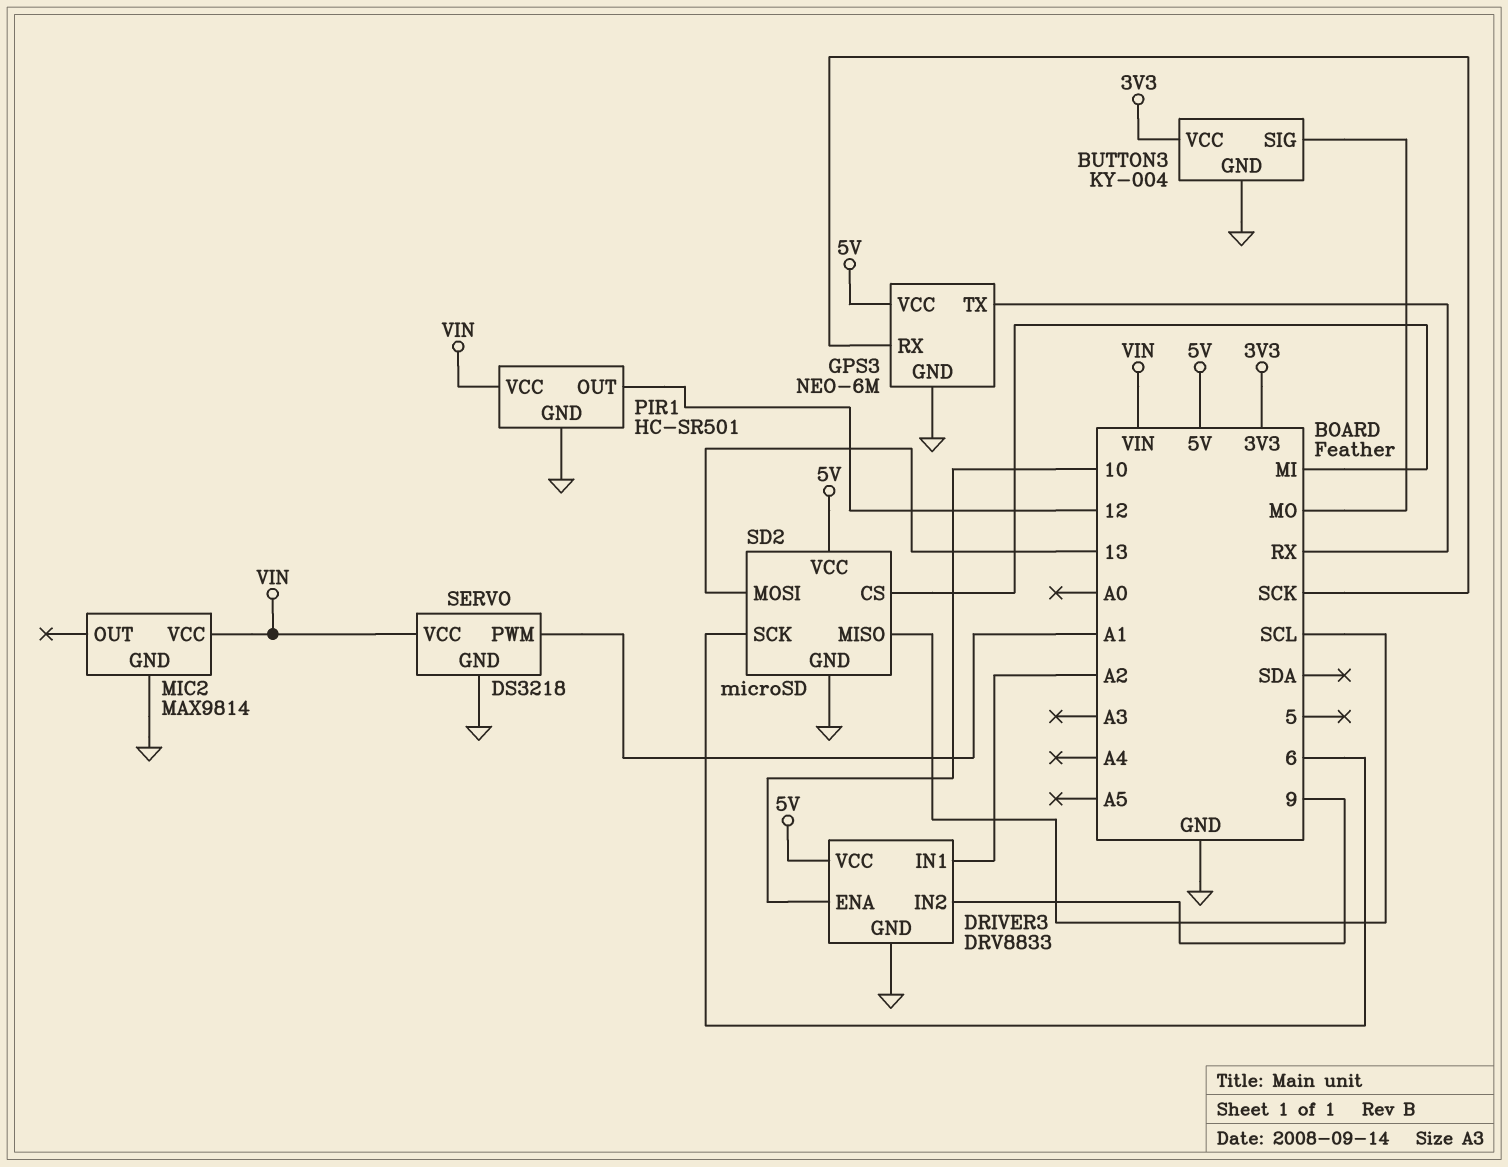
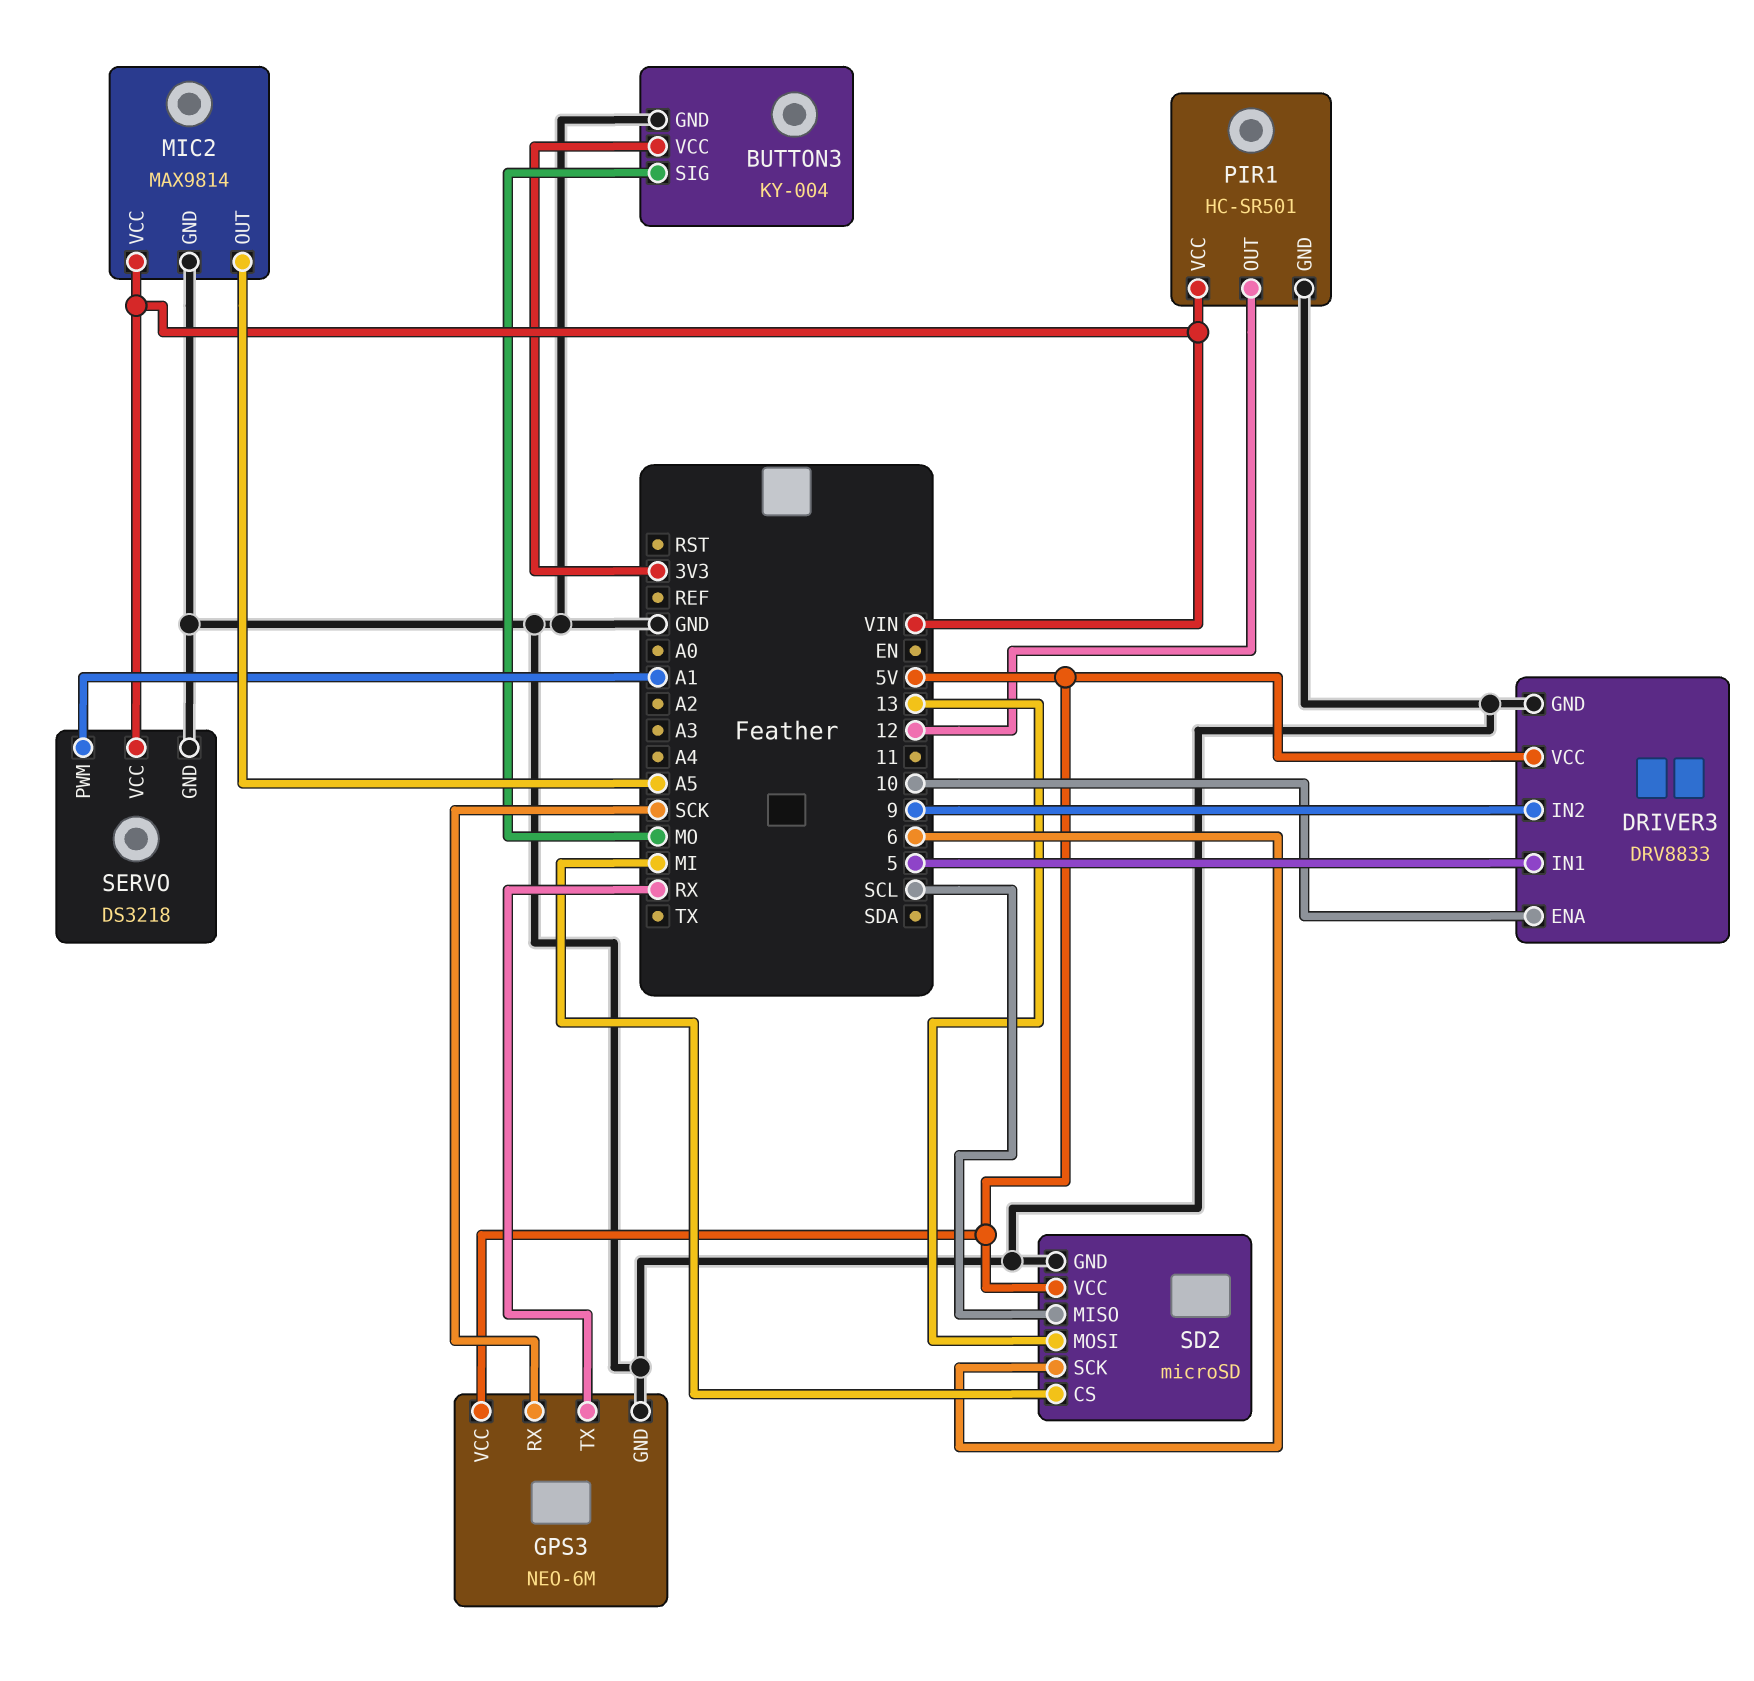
DRIVER3 pin IN1: A2 -> 5
MIC2 pin OUT: none -> A5

